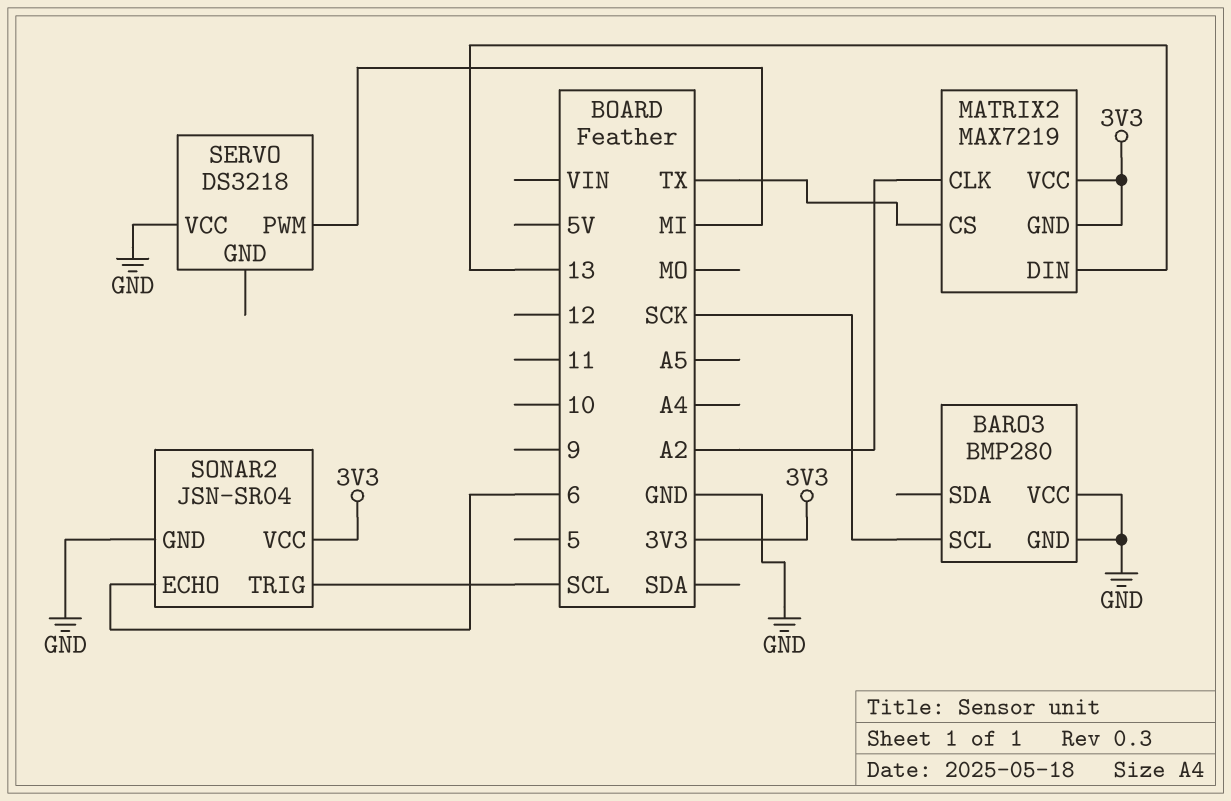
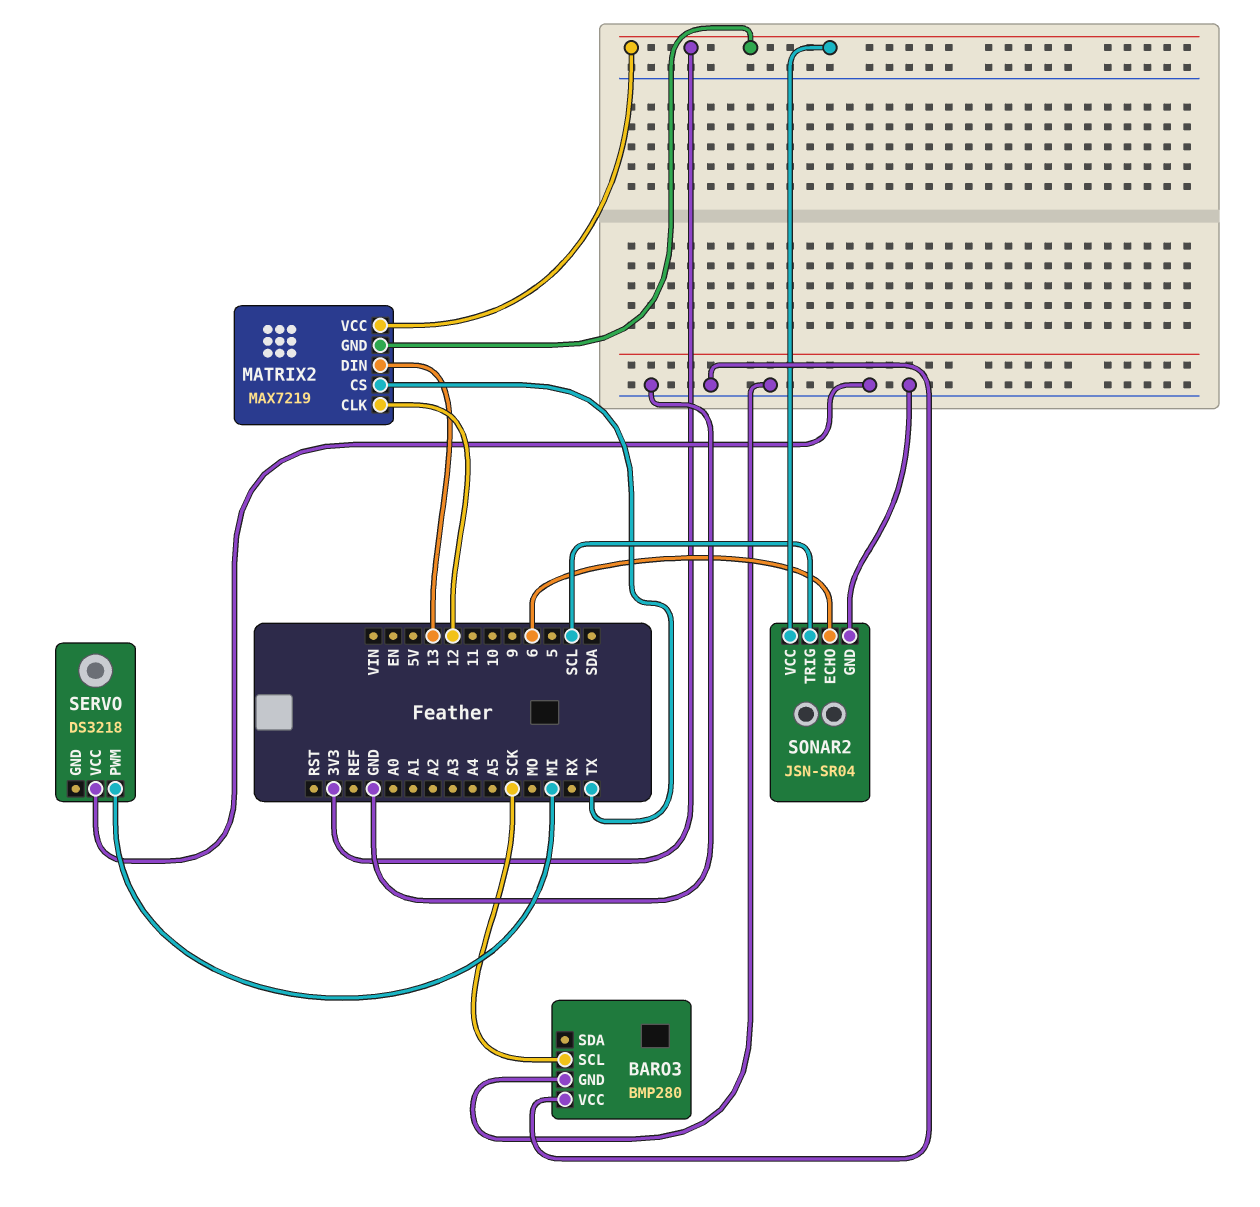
MATRIX2 pin CLK: A2 -> 12

